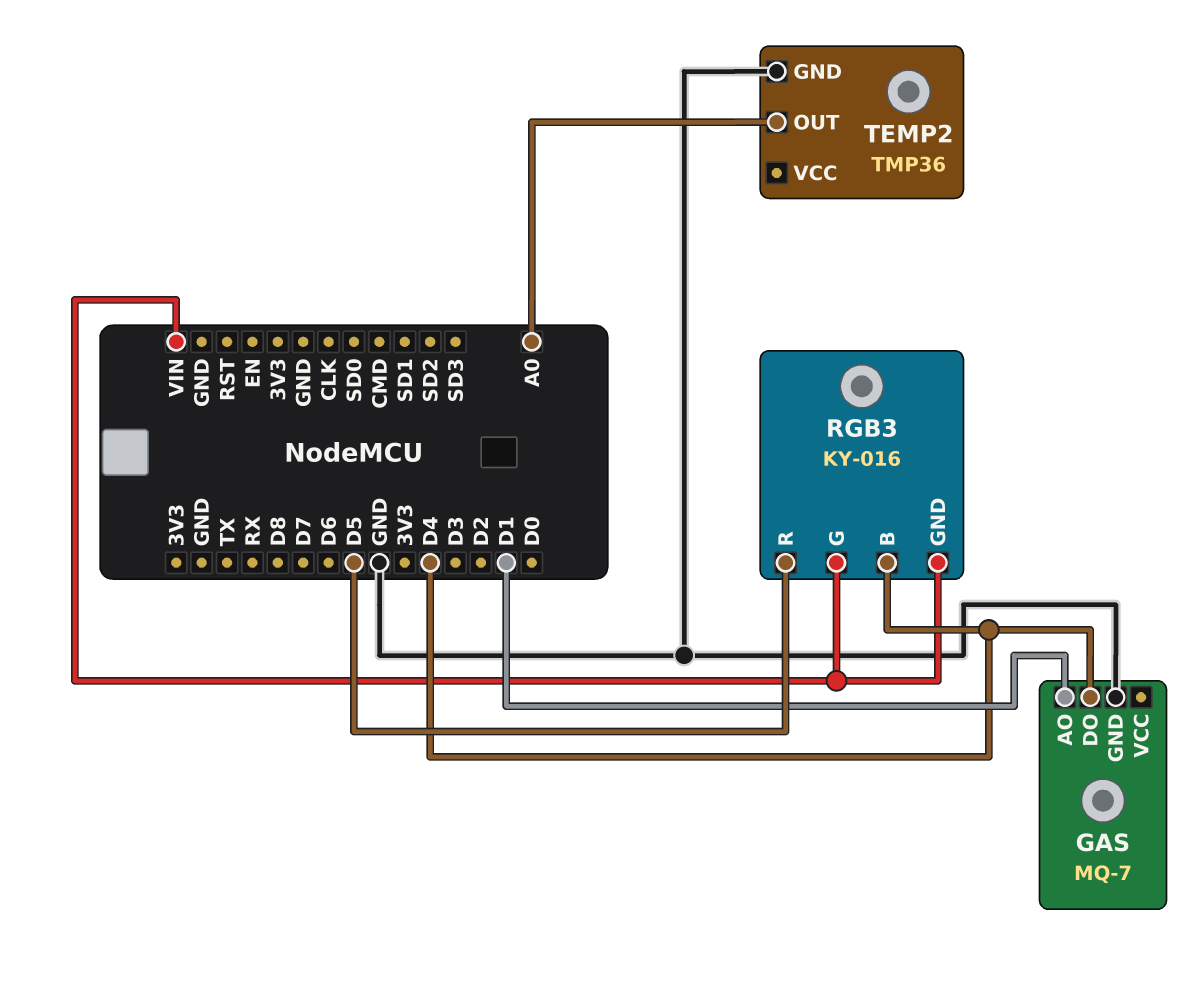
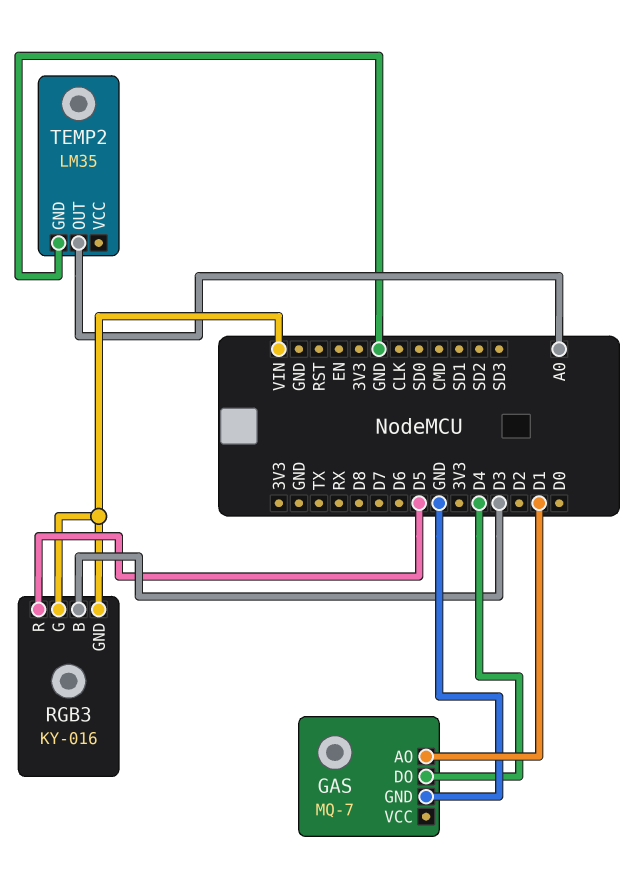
RGB3 pin B: D4 -> D3
TEMP2: TMP36 -> LM35

